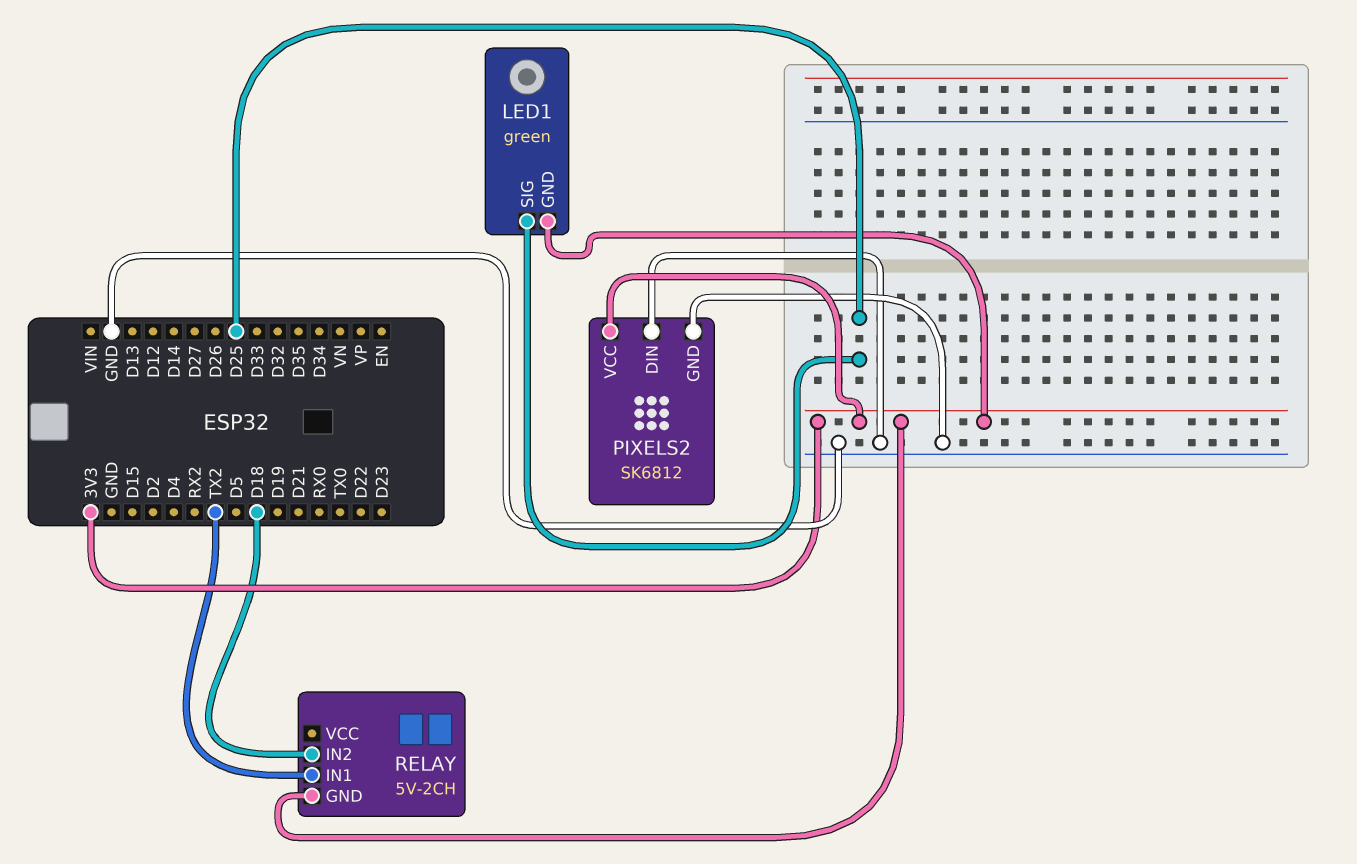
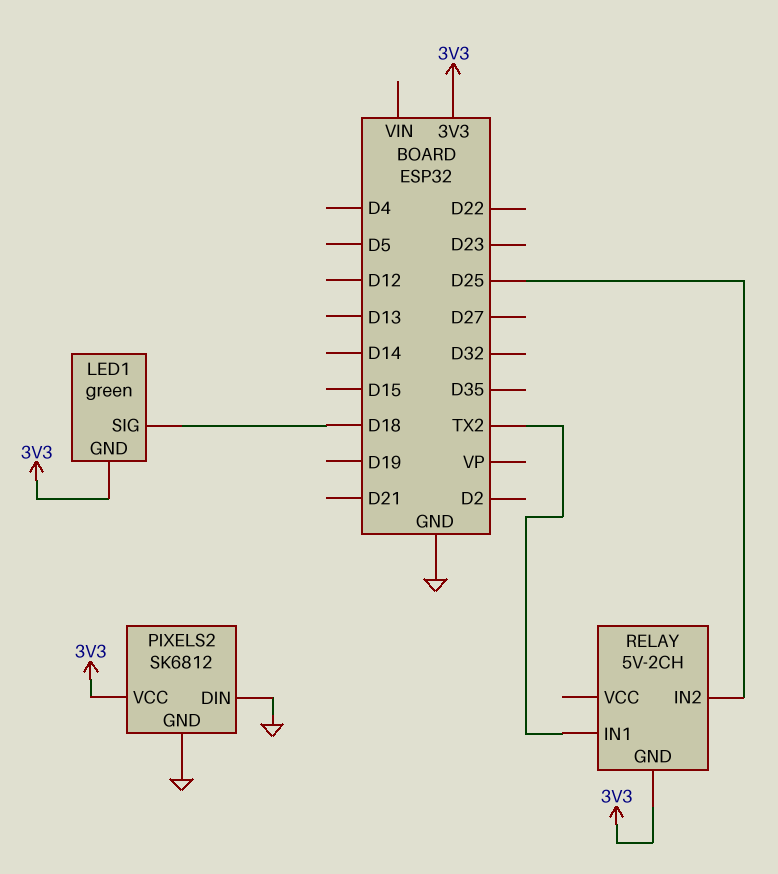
LED1 pin SIG: D25 -> D18
RELAY pin IN2: D18 -> D25

